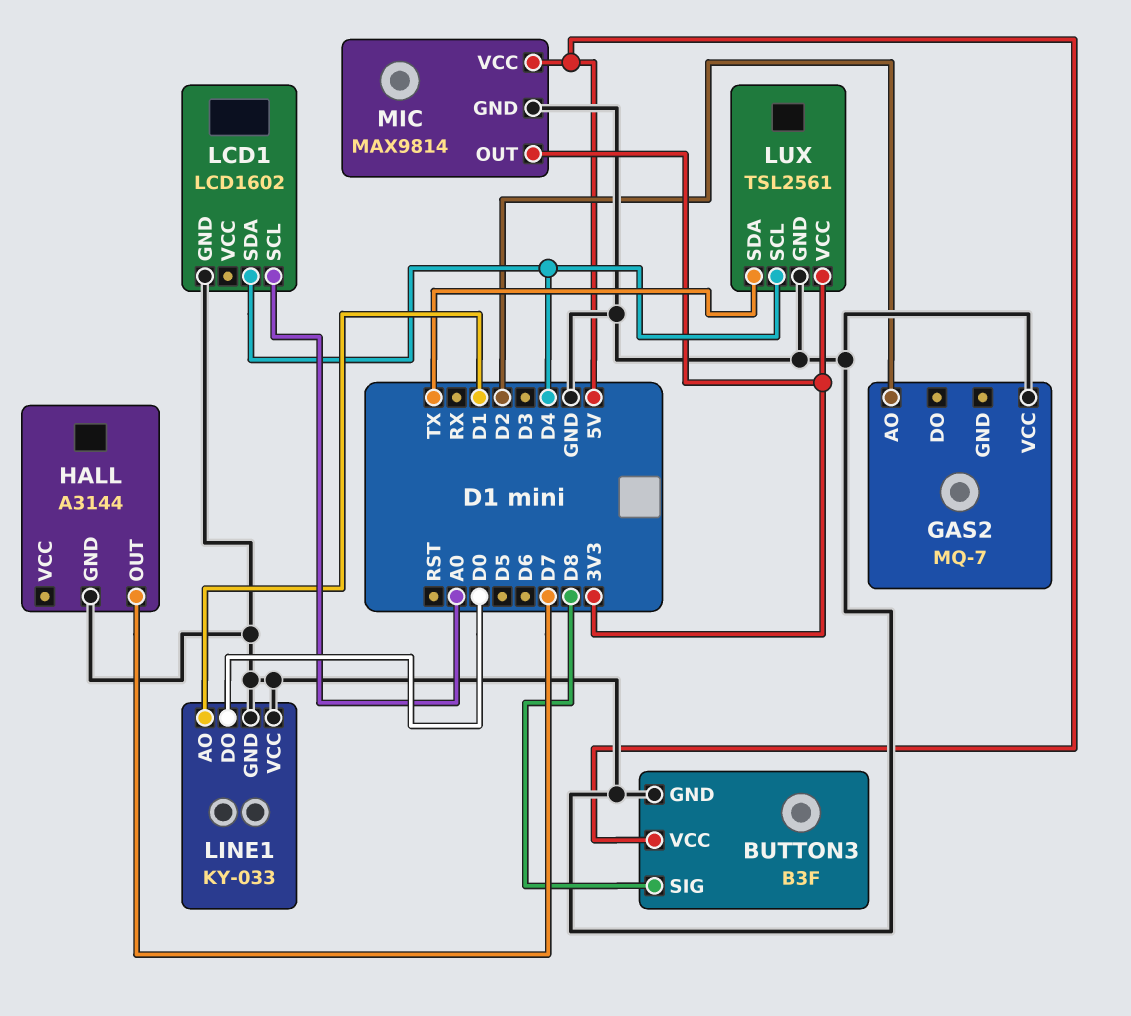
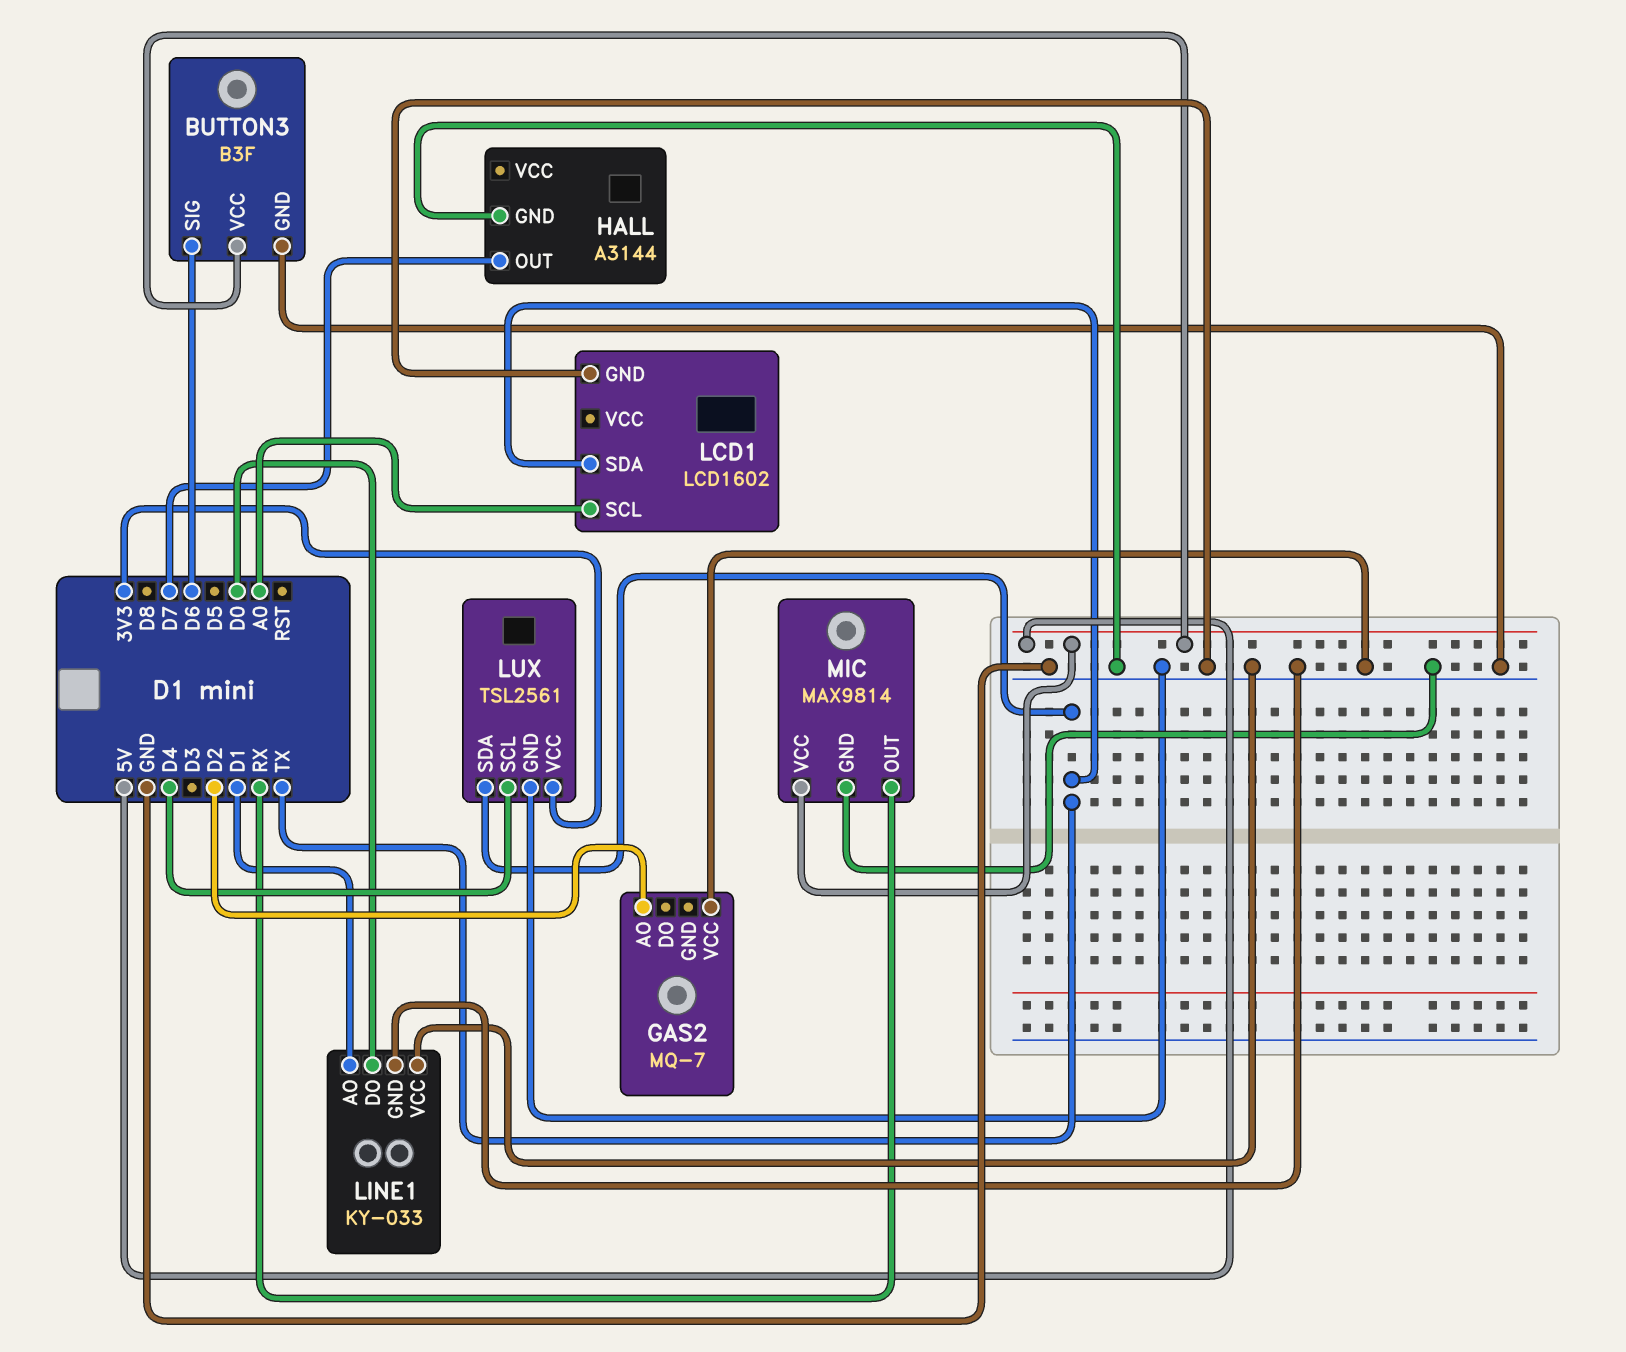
BUTTON3 pin SIG: D8 -> D6
LCD1 pin SDA: D4 -> TX
MIC pin OUT: 3V3 -> RX

